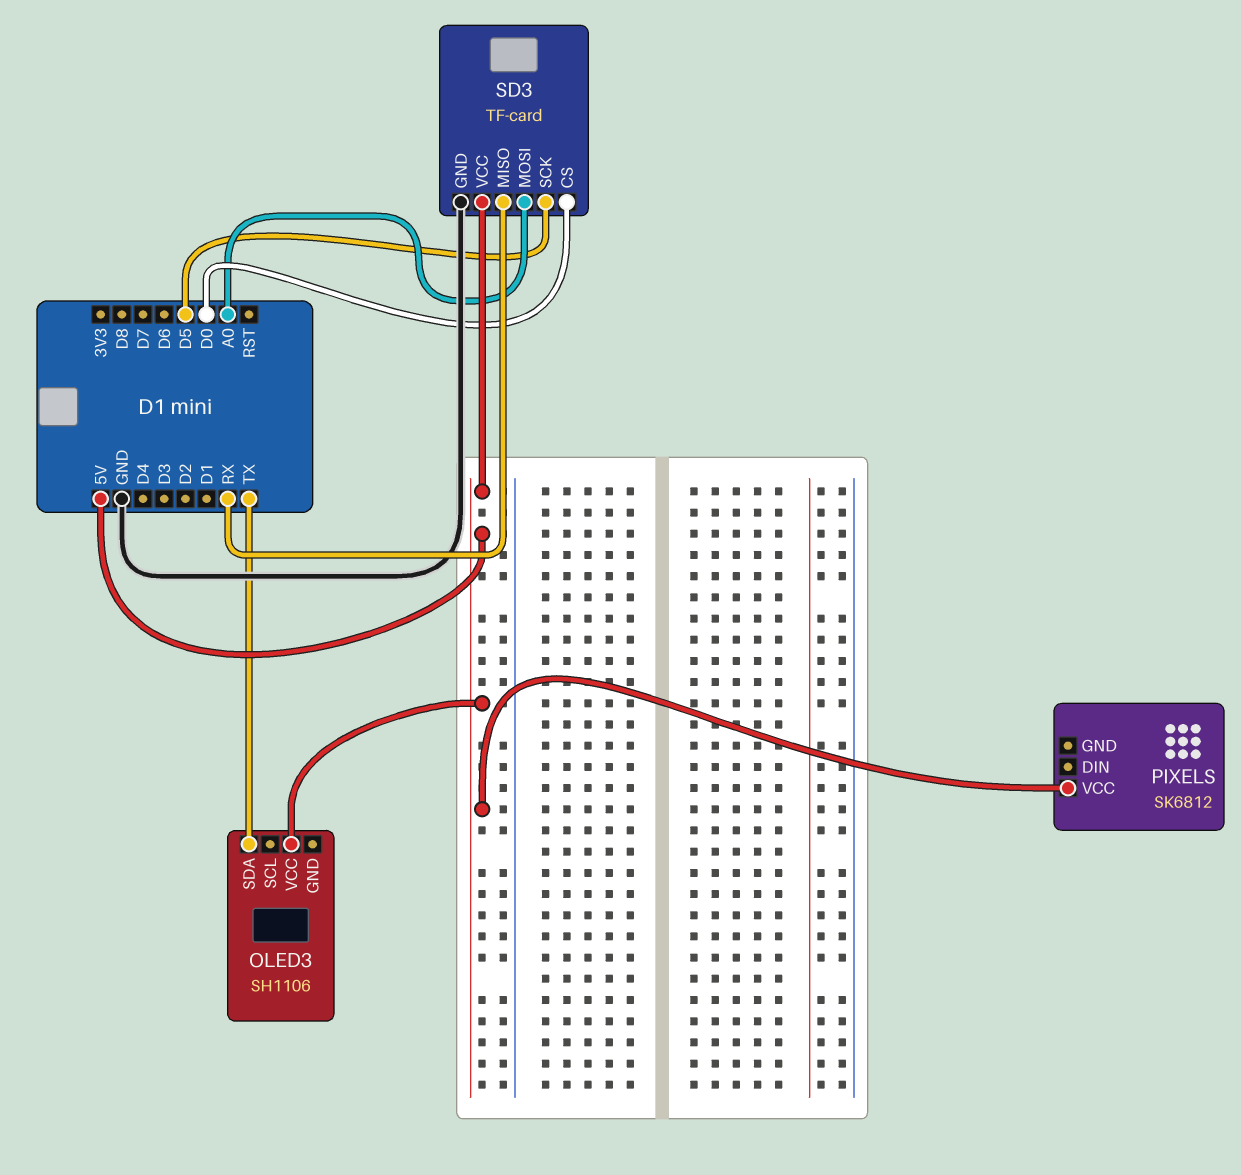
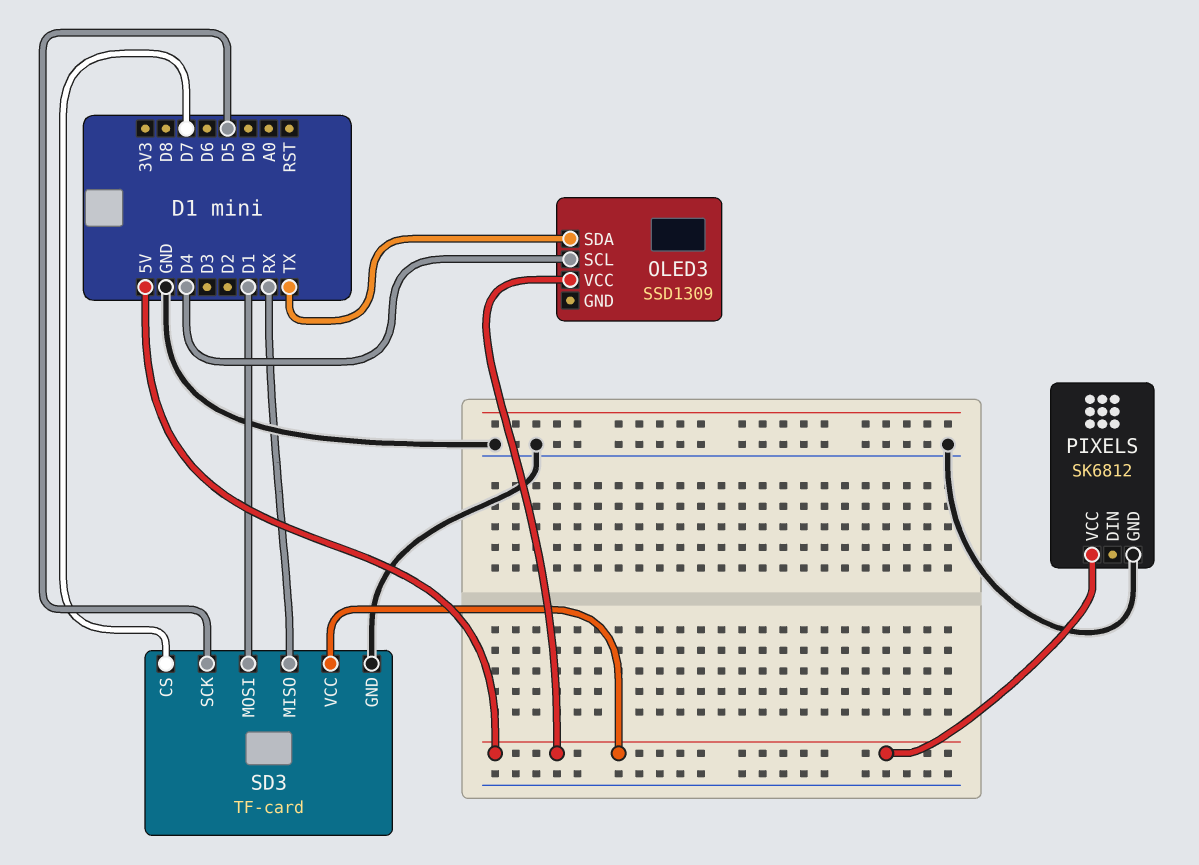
OLED3: SH1106 -> SSD1309
OLED3 pin SCL: none -> D4
PIXELS pin GND: none -> GND
SD3 pin CS: D0 -> D7
SD3 pin MOSI: A0 -> D1

